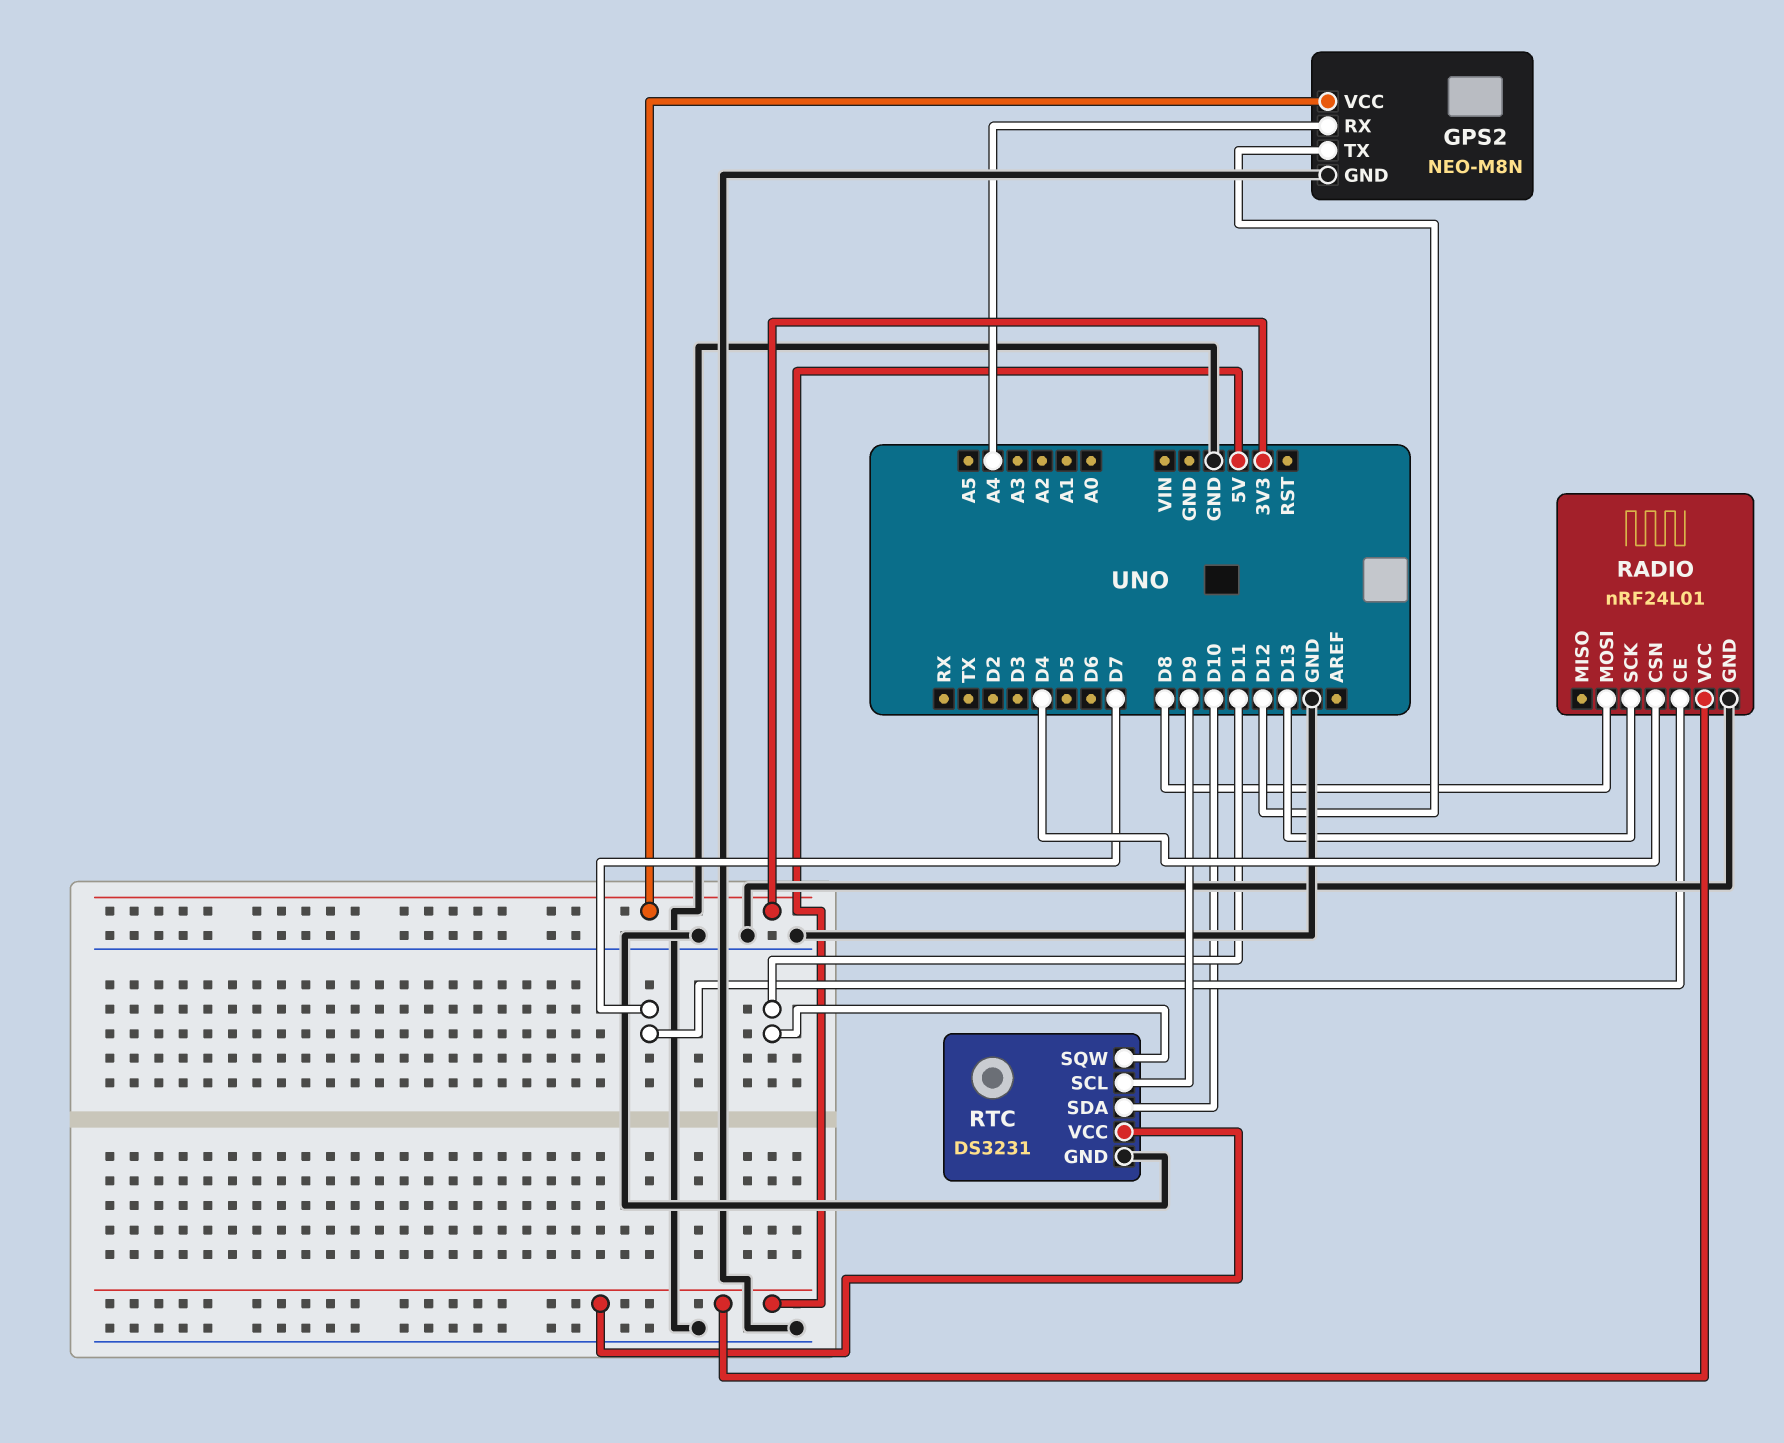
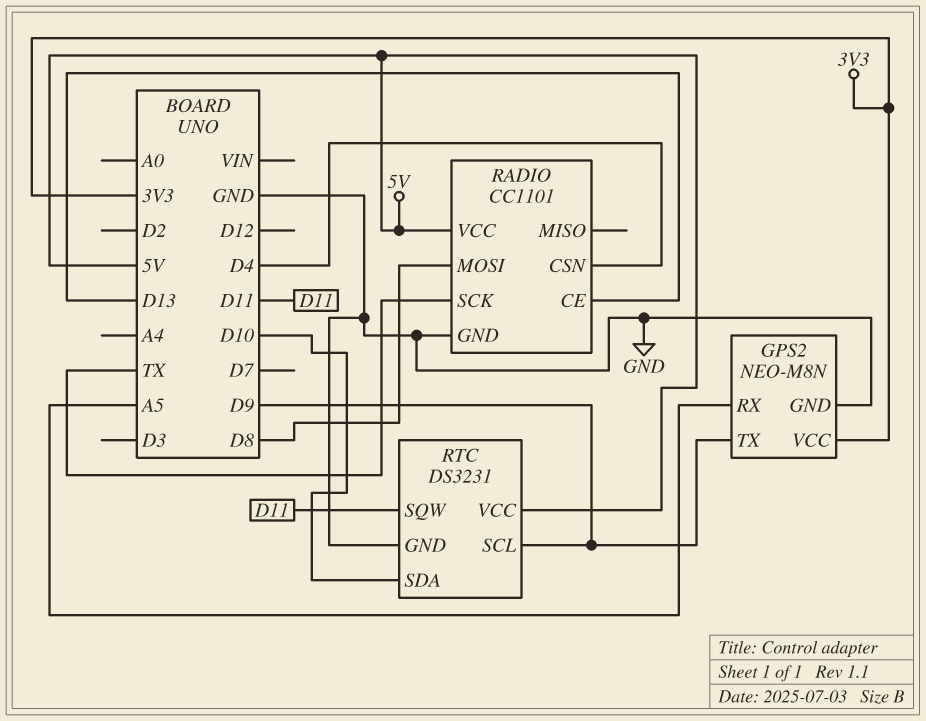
GPS2 pin RX: A4 -> A5
GPS2 pin TX: D12 -> D9
RADIO: nRF24L01 -> CC1101
RADIO pin CE: D7 -> D13
RADIO pin SCK: D13 -> TX

